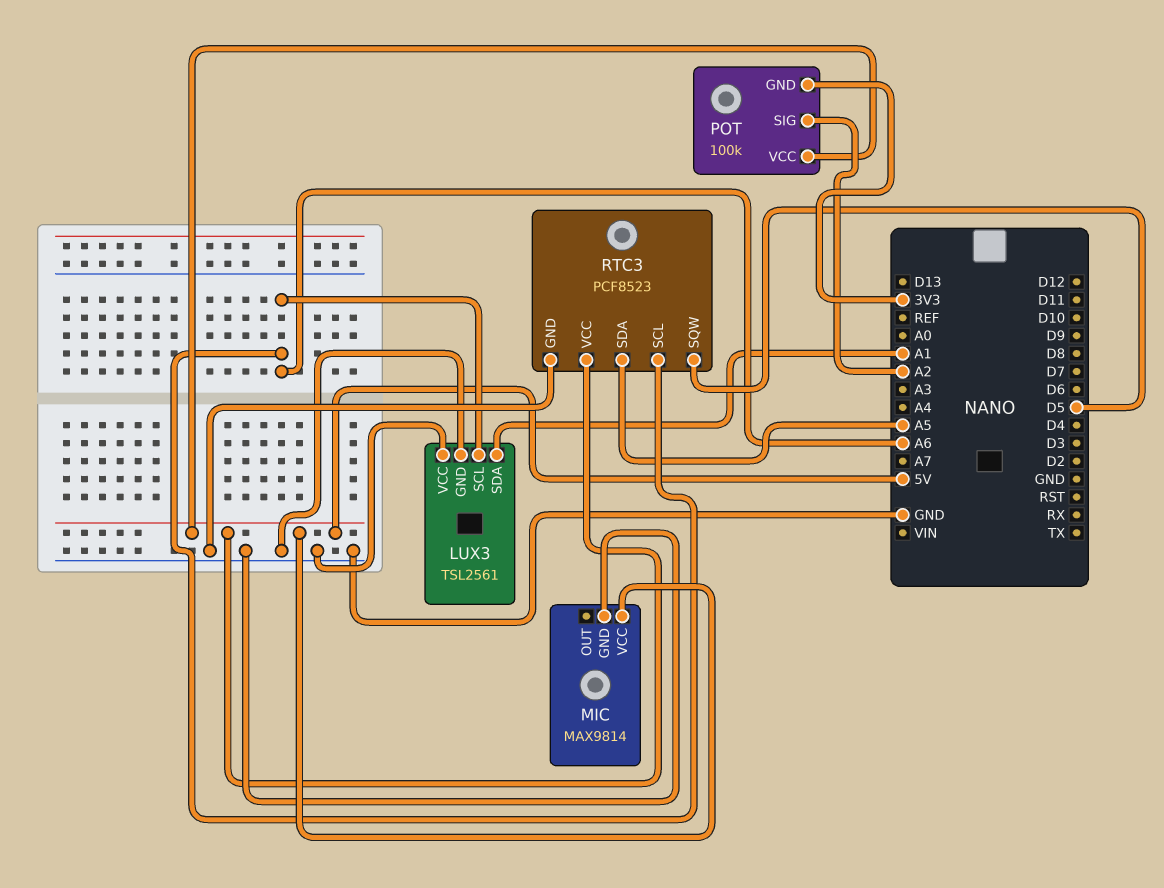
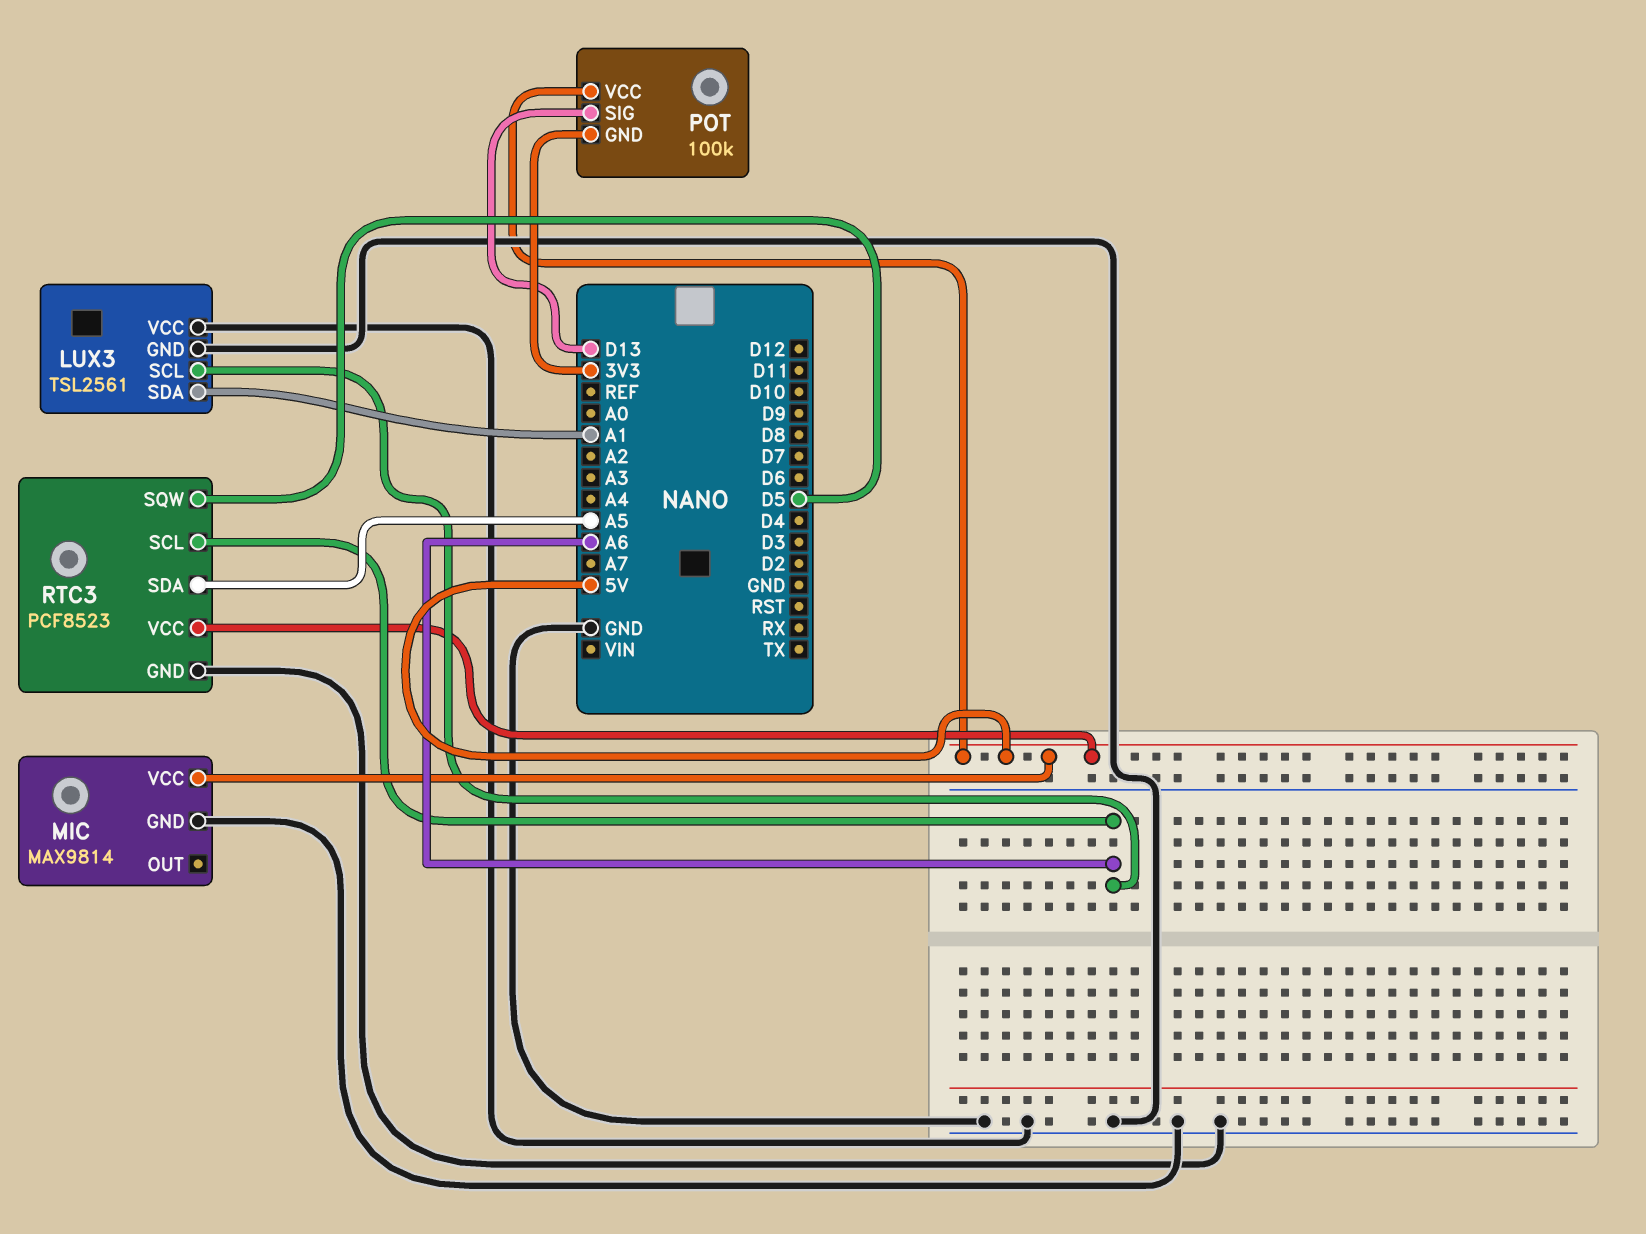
POT pin SIG: A2 -> D13

